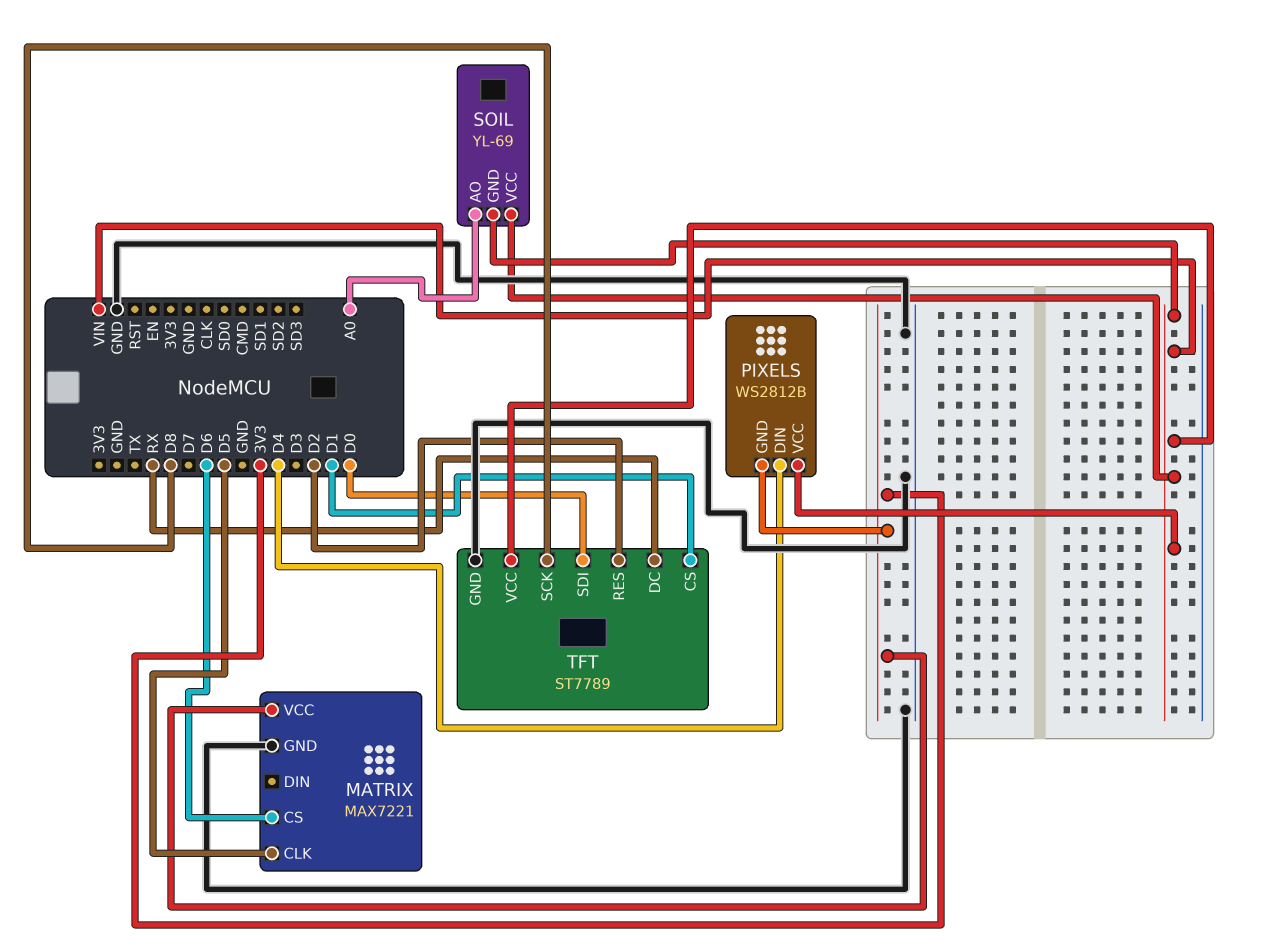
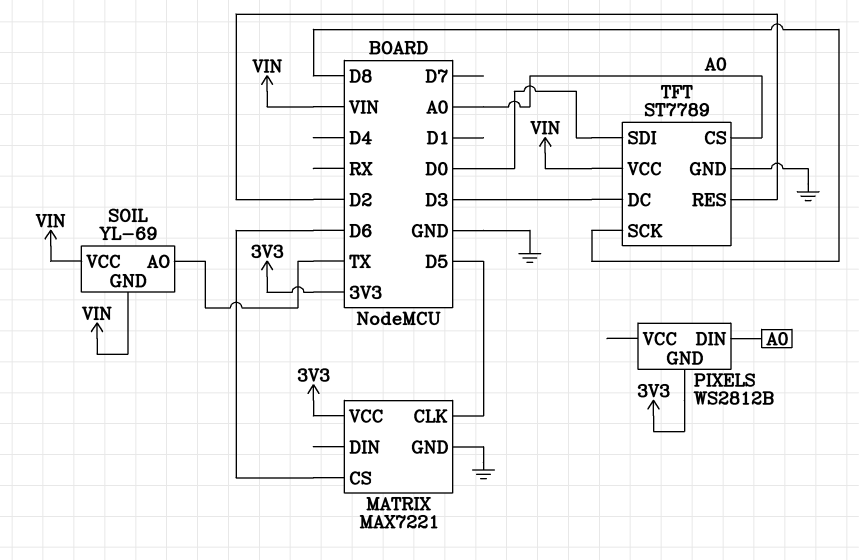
PIXELS pin DIN: D4 -> A0
PIXELS pin VCC: VIN -> none
SOIL pin AO: A0 -> TX
TFT pin CS: D1 -> A0
TFT pin DC: RX -> D3

